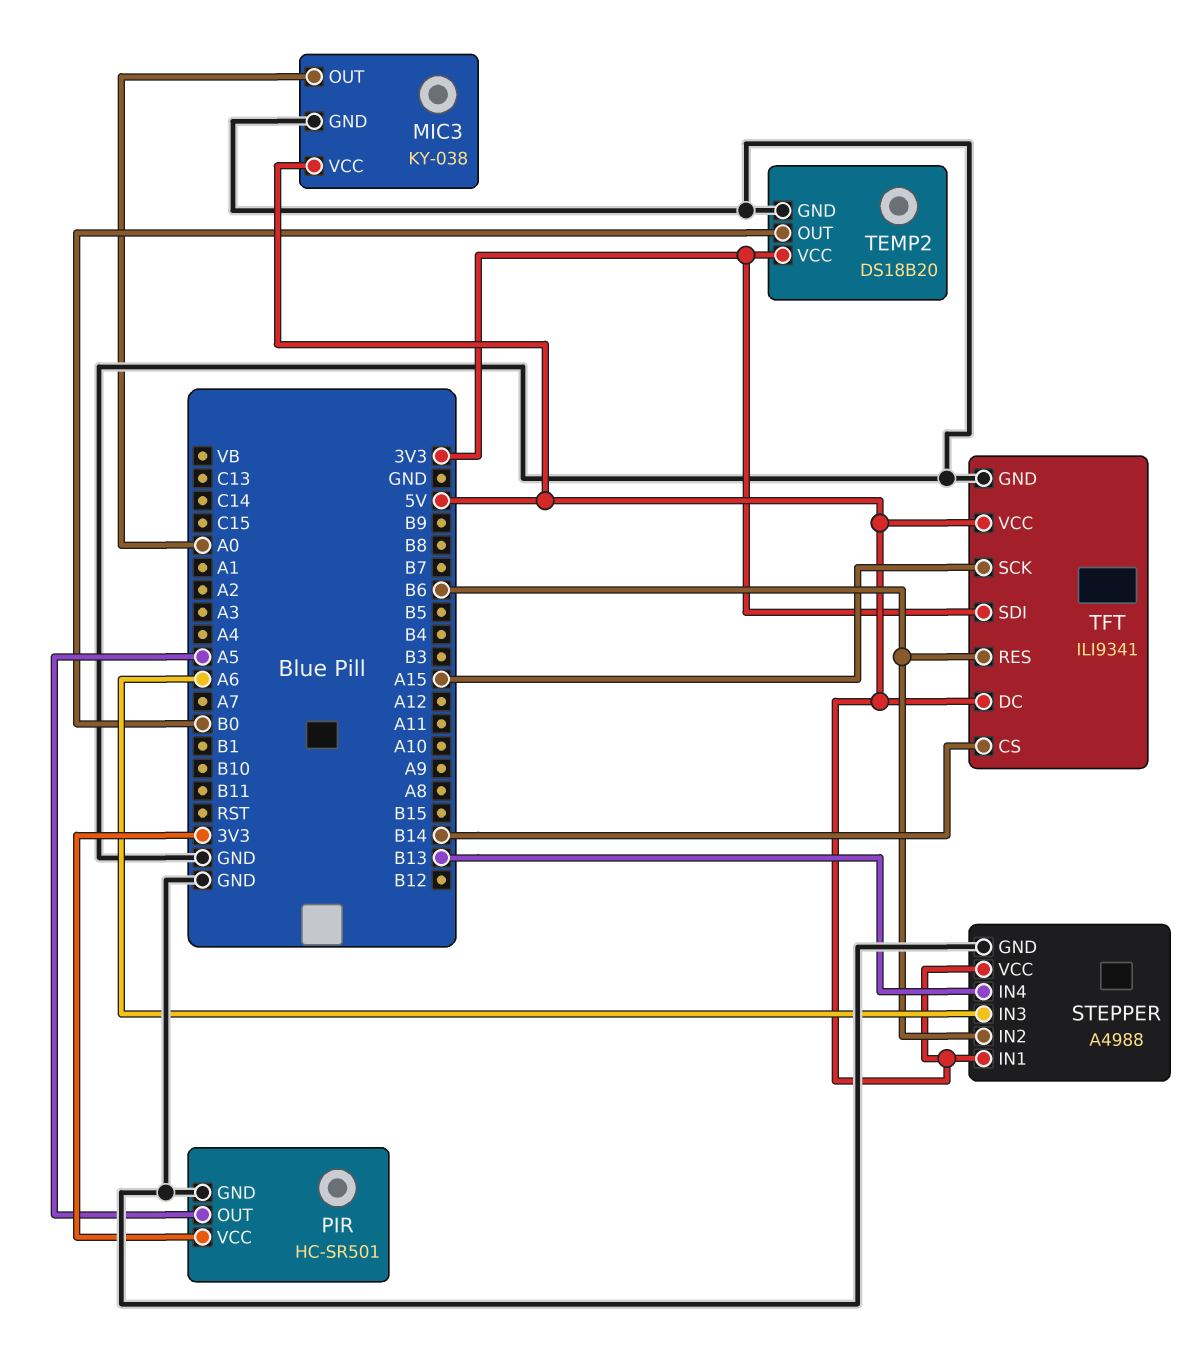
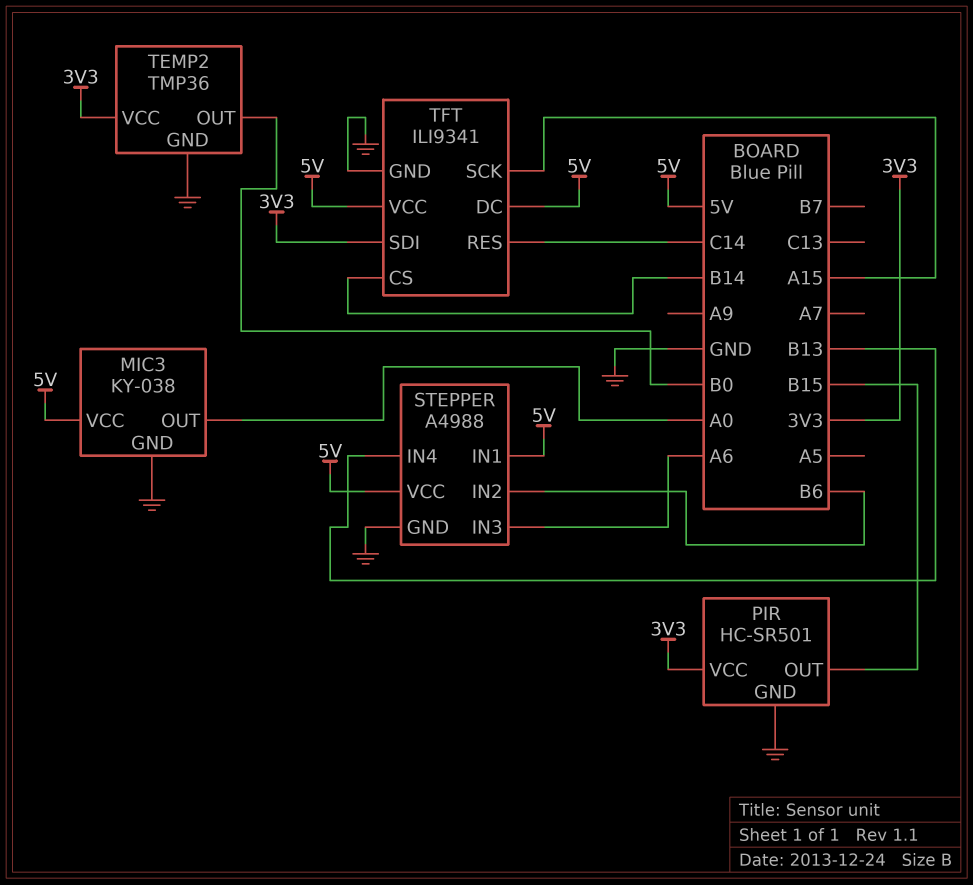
PIR pin OUT: A5 -> B15
TEMP2: DS18B20 -> TMP36
TFT pin RES: B6 -> C14

